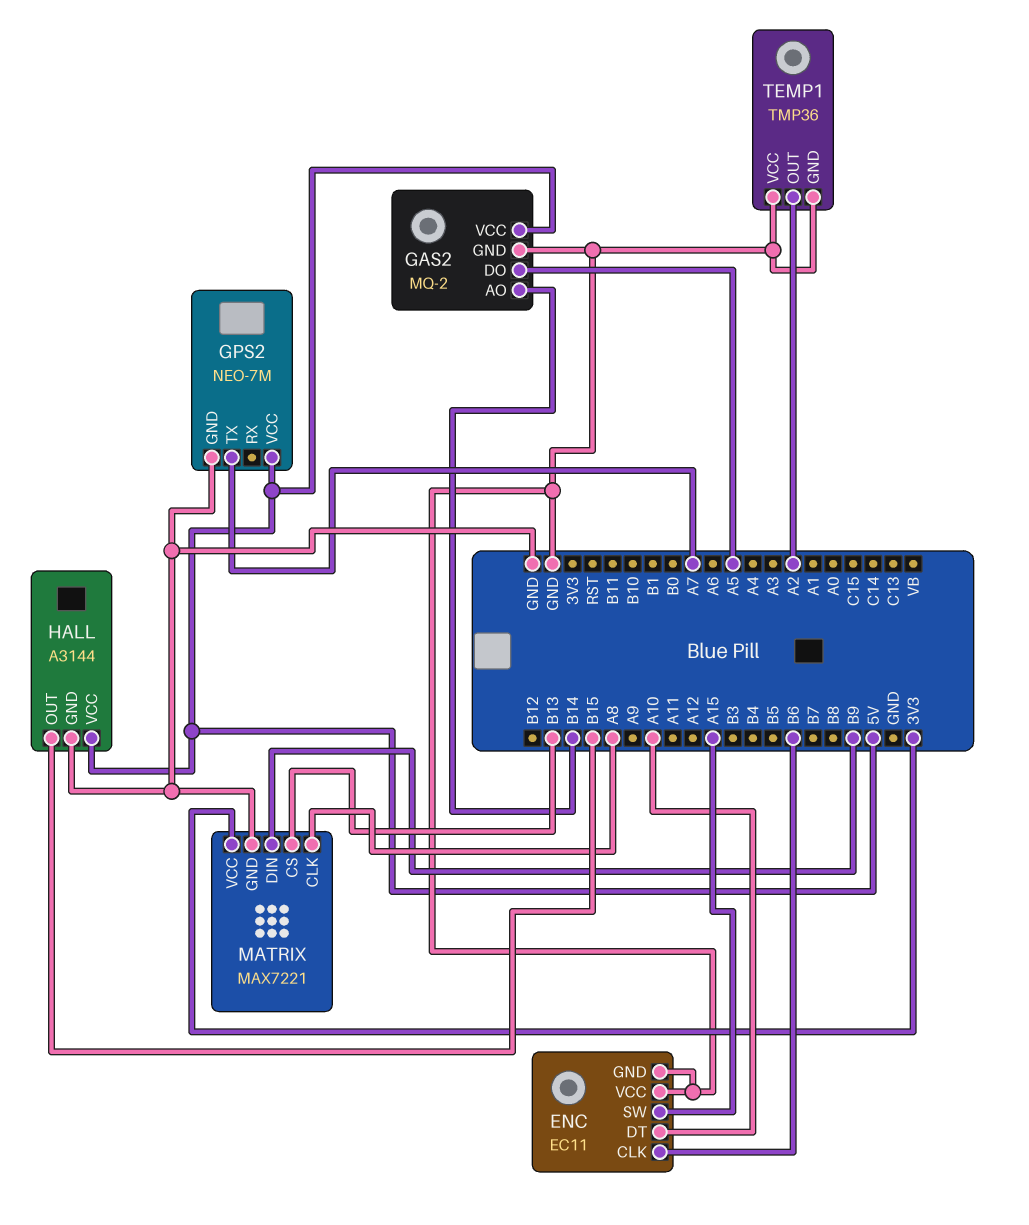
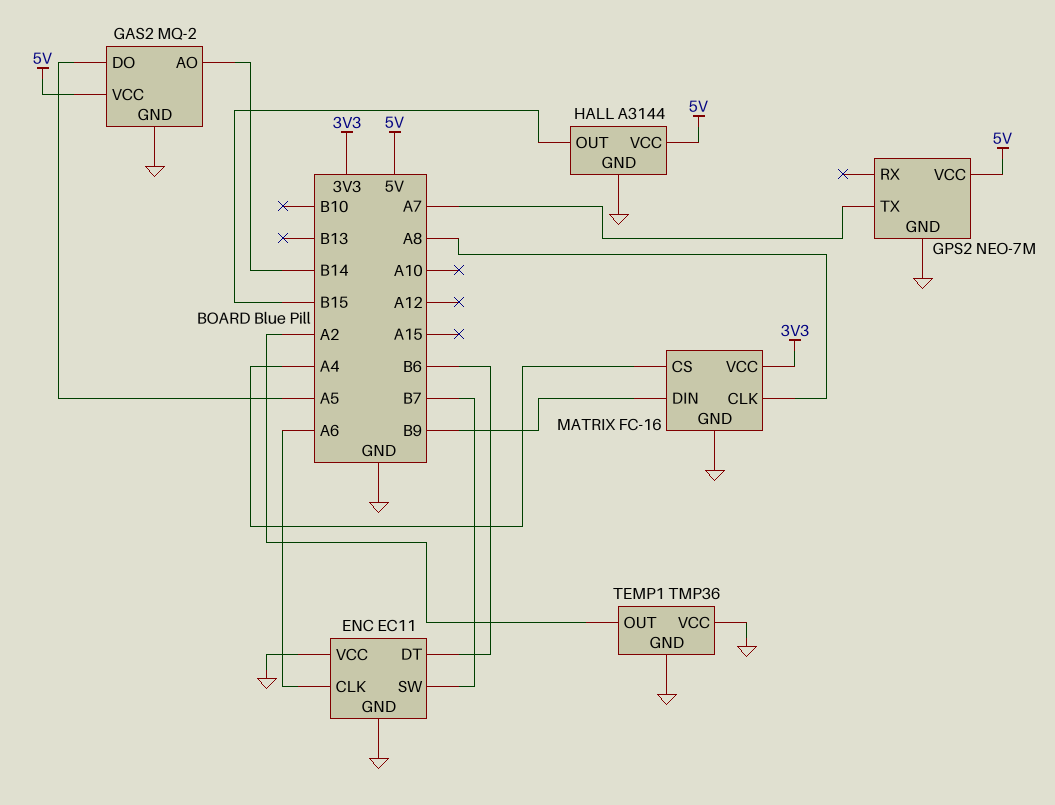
ENC pin CLK: B6 -> A6
ENC pin DT: A10 -> B6
ENC pin SW: A15 -> B7
MATRIX: MAX7221 -> FC-16
MATRIX pin CS: B13 -> A4

